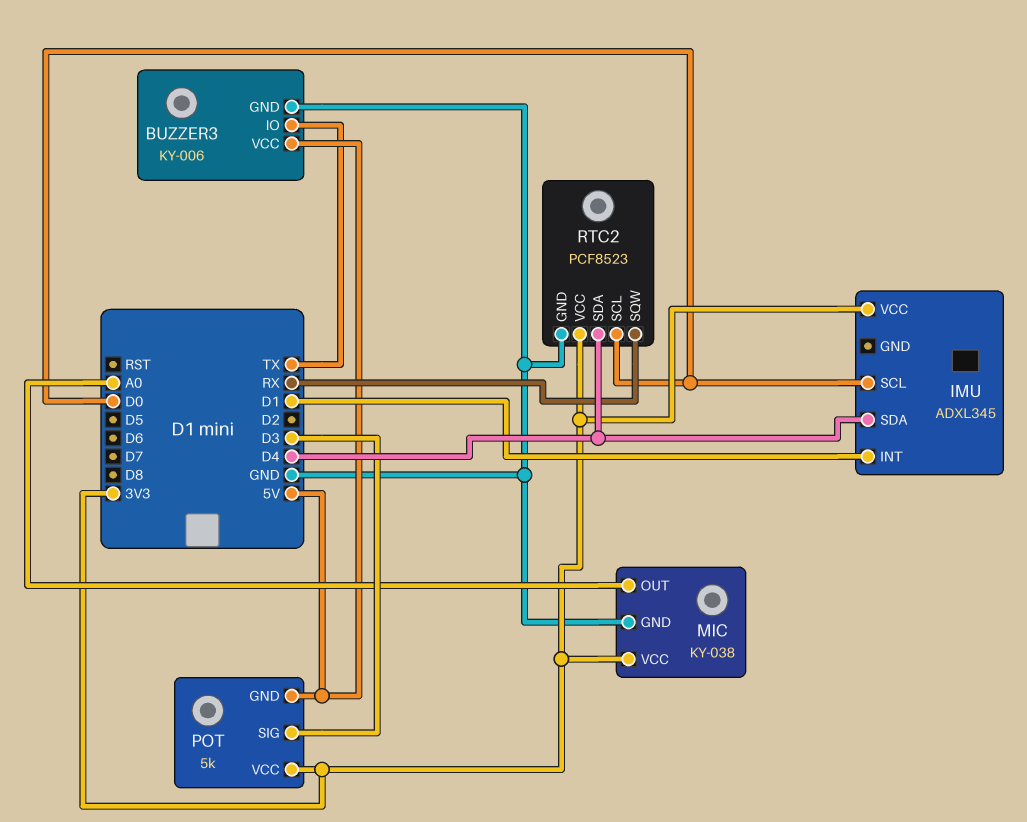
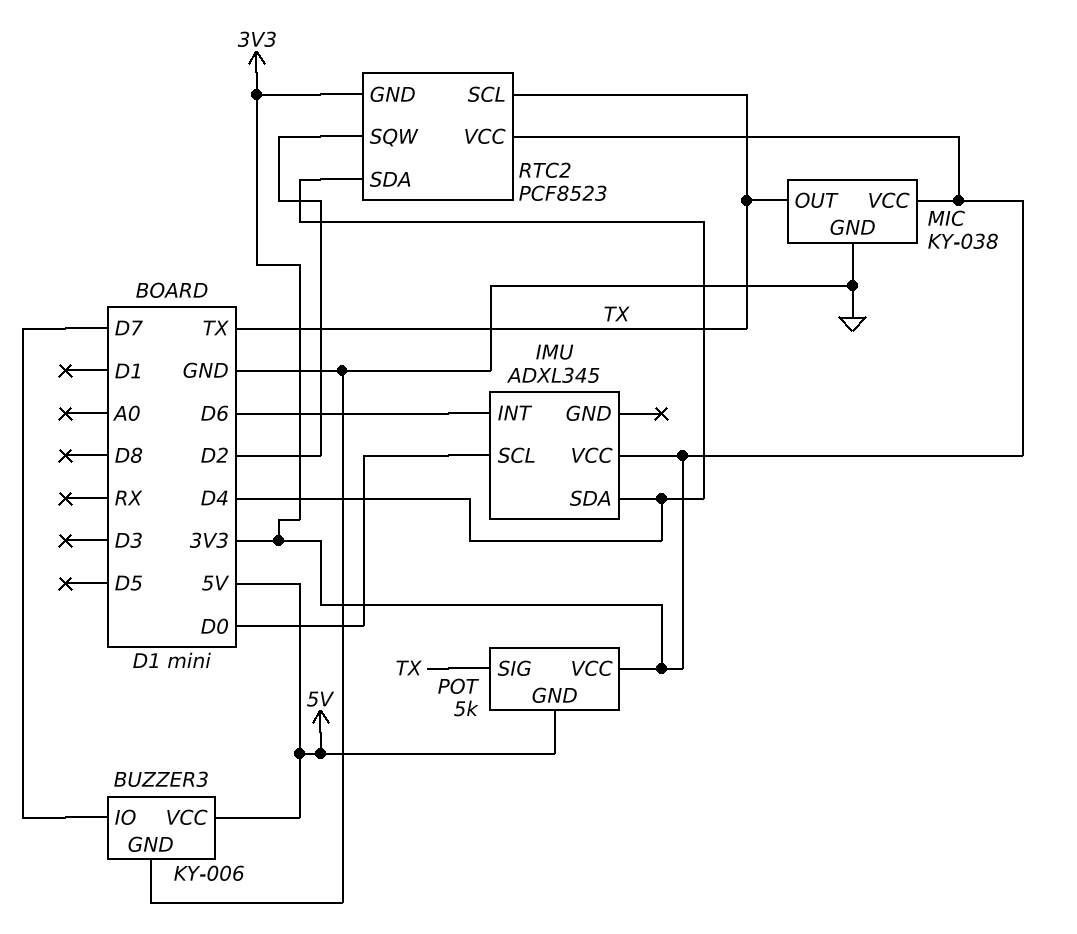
BUZZER3 pin IO: TX -> D7
IMU pin INT: D1 -> D6
MIC pin OUT: A0 -> TX
POT pin SIG: D3 -> TX
RTC2 pin GND: GND -> 3V3
RTC2 pin SCL: D0 -> TX
RTC2 pin SQW: RX -> D2

